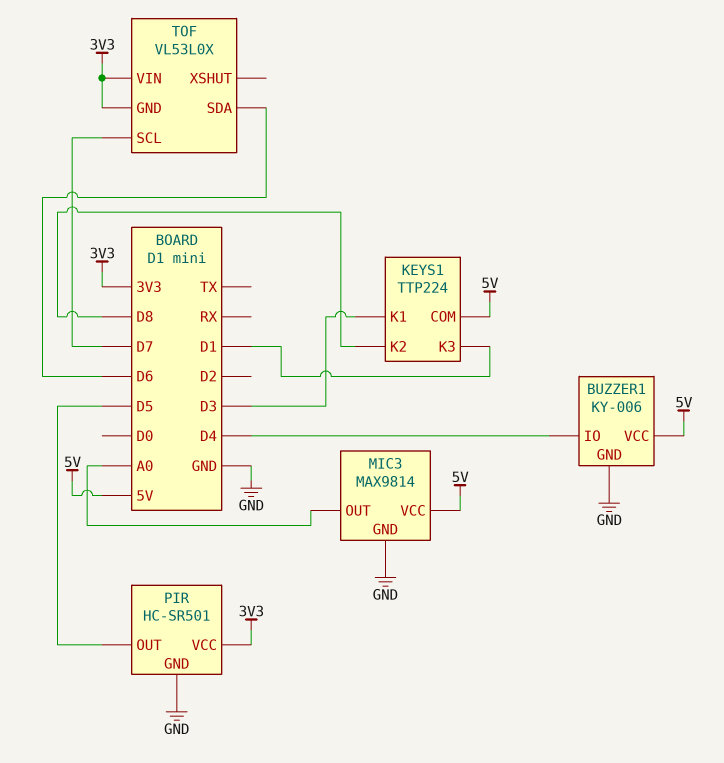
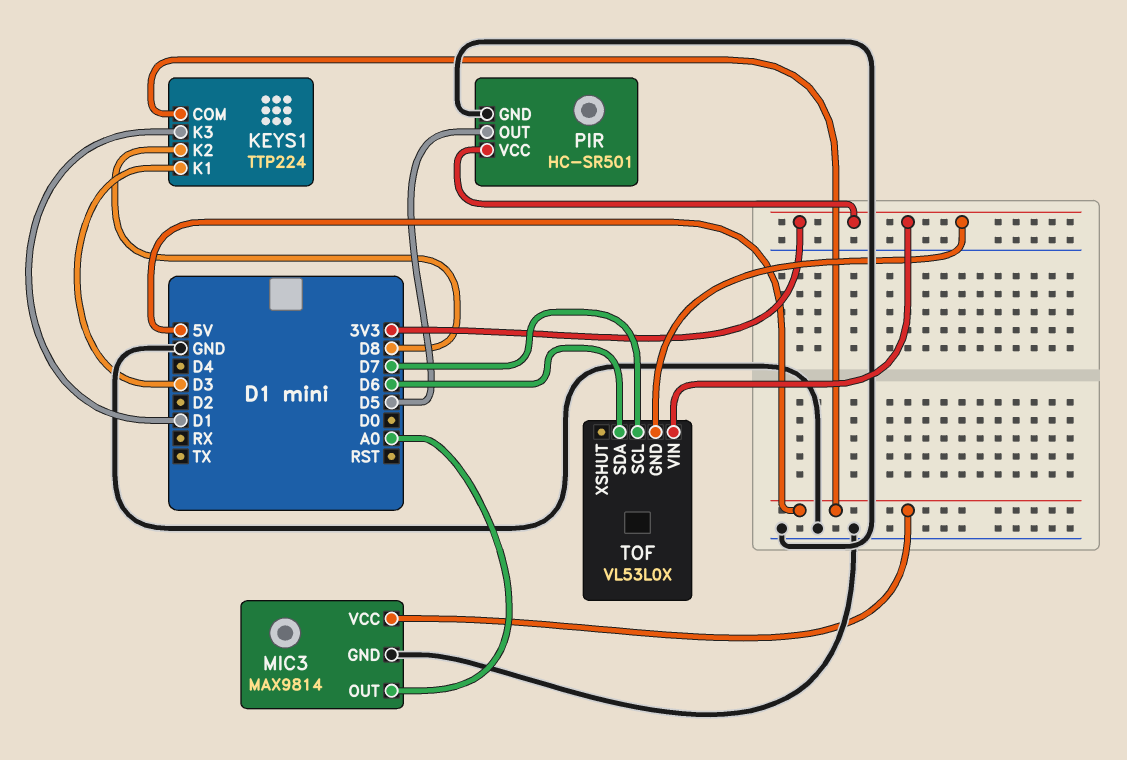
BUZZER1: KY-006 -> none
BUZZER1 pin GND: GND -> none
BUZZER1 pin IO: D4 -> none
BUZZER1 pin VCC: 5V -> none

